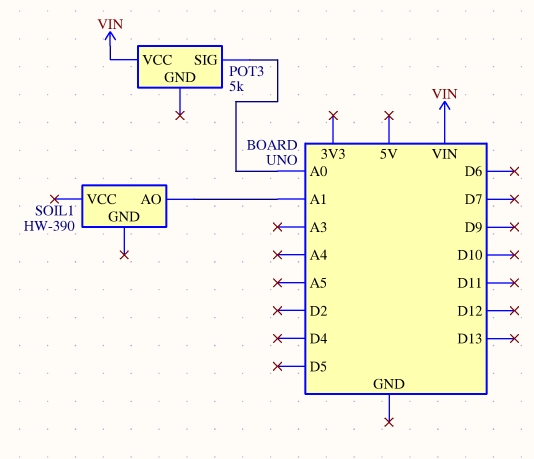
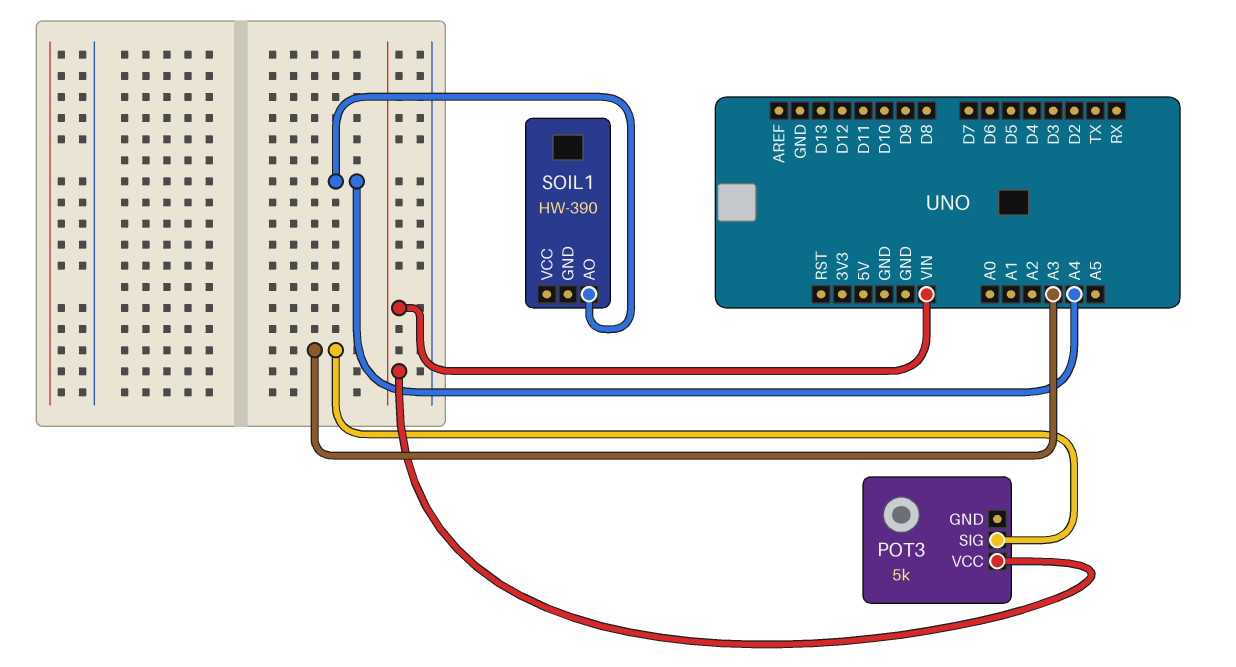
POT3 pin SIG: A0 -> A3
SOIL1 pin AO: A1 -> A4

